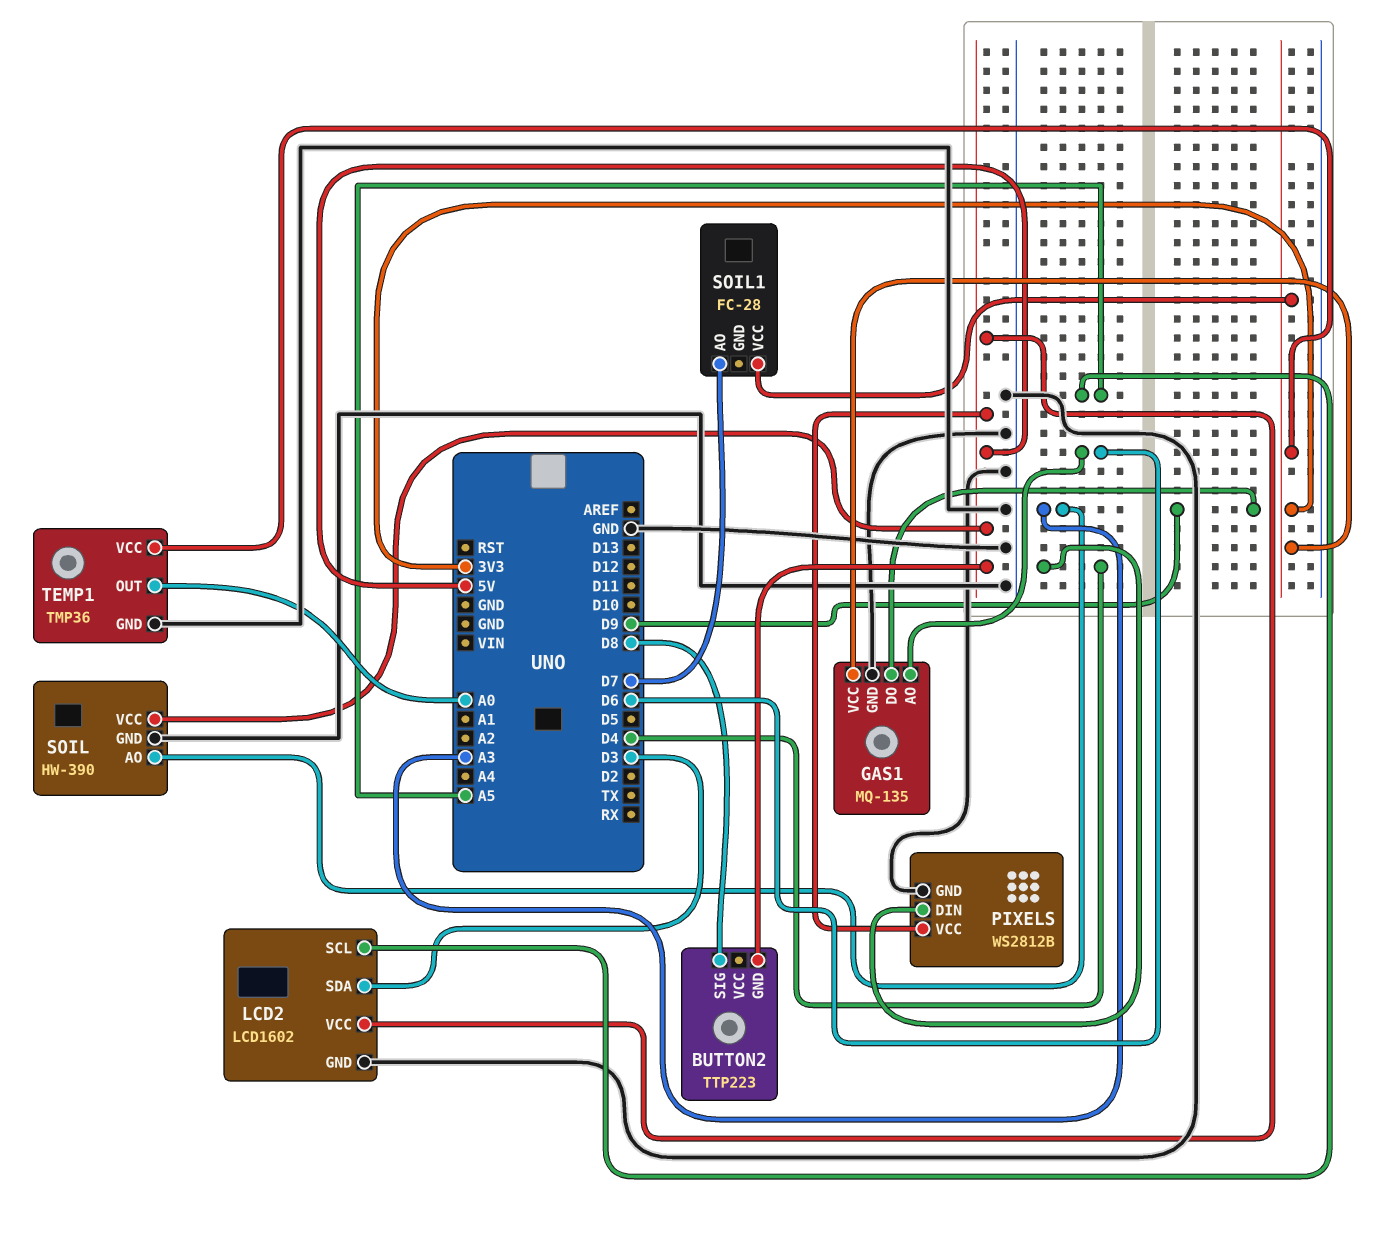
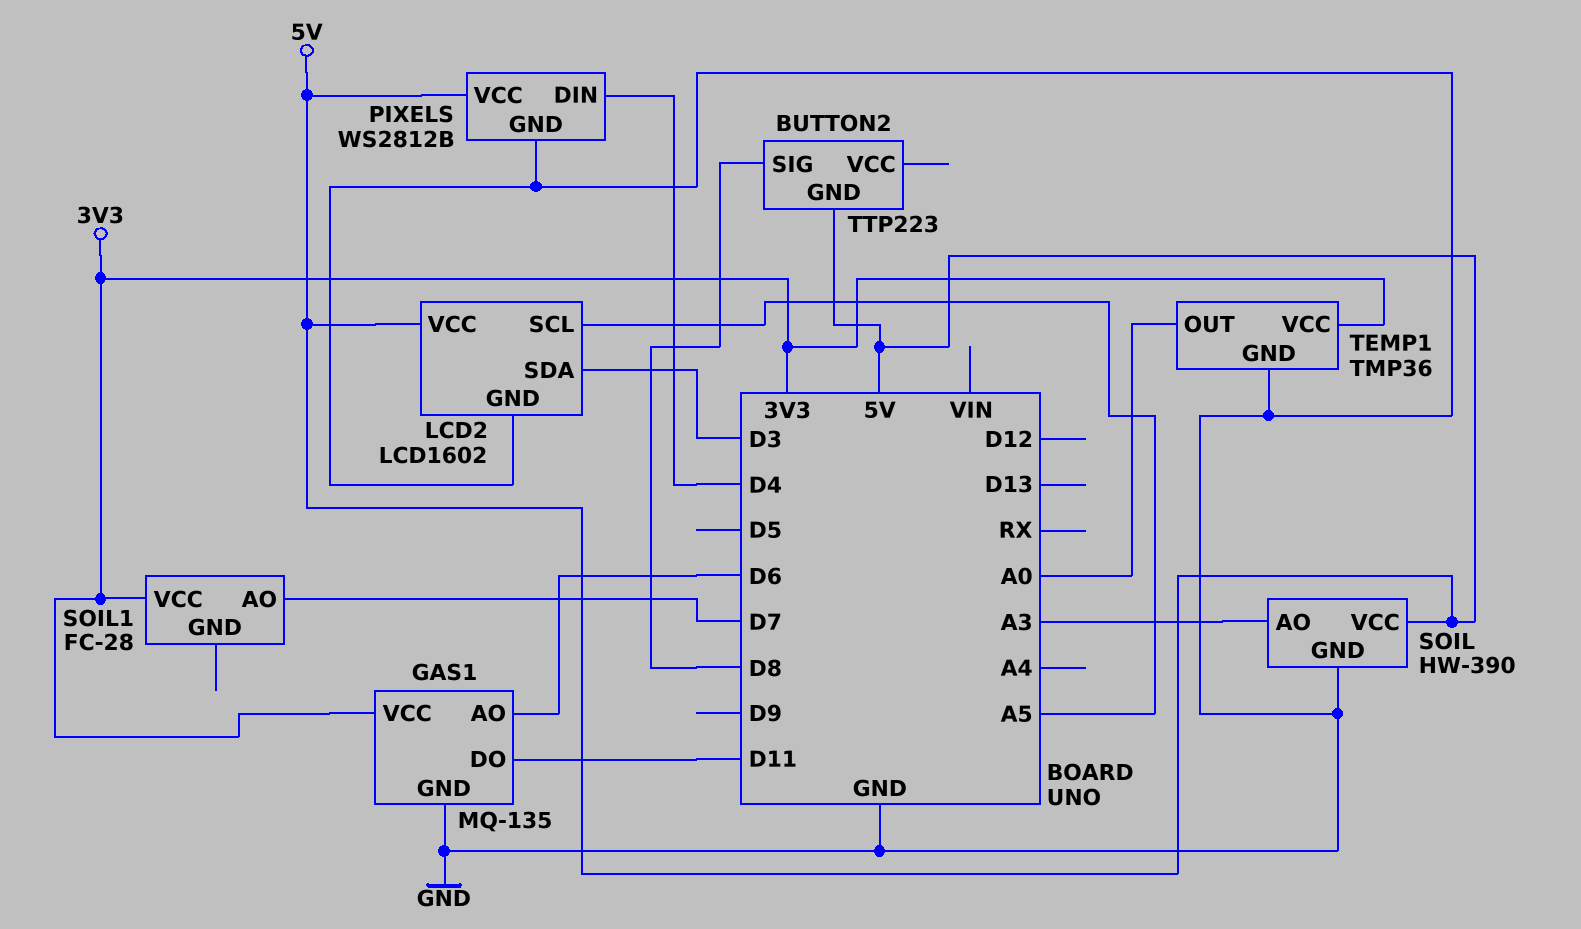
GAS1 pin DO: D9 -> D11

